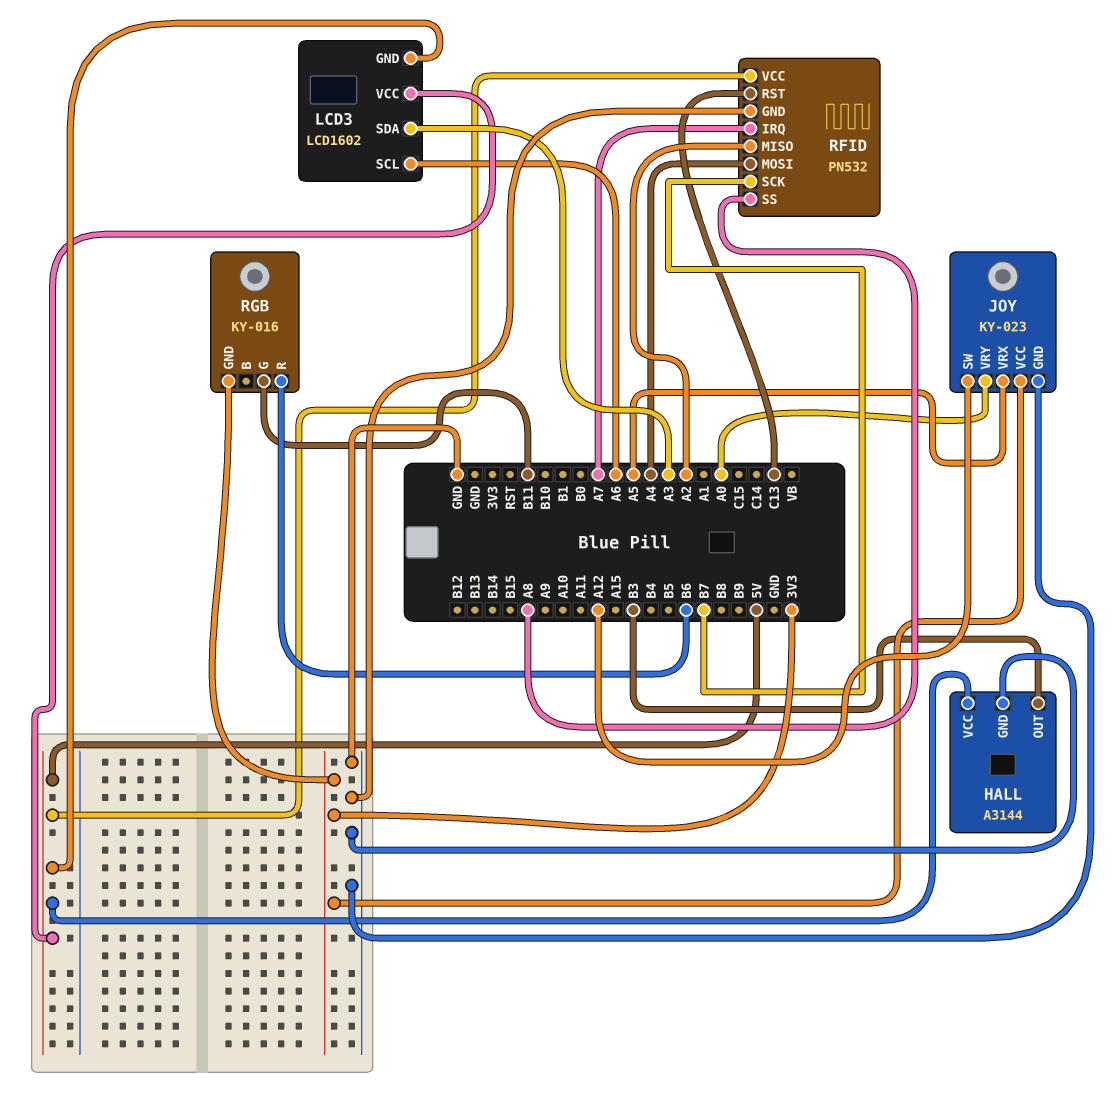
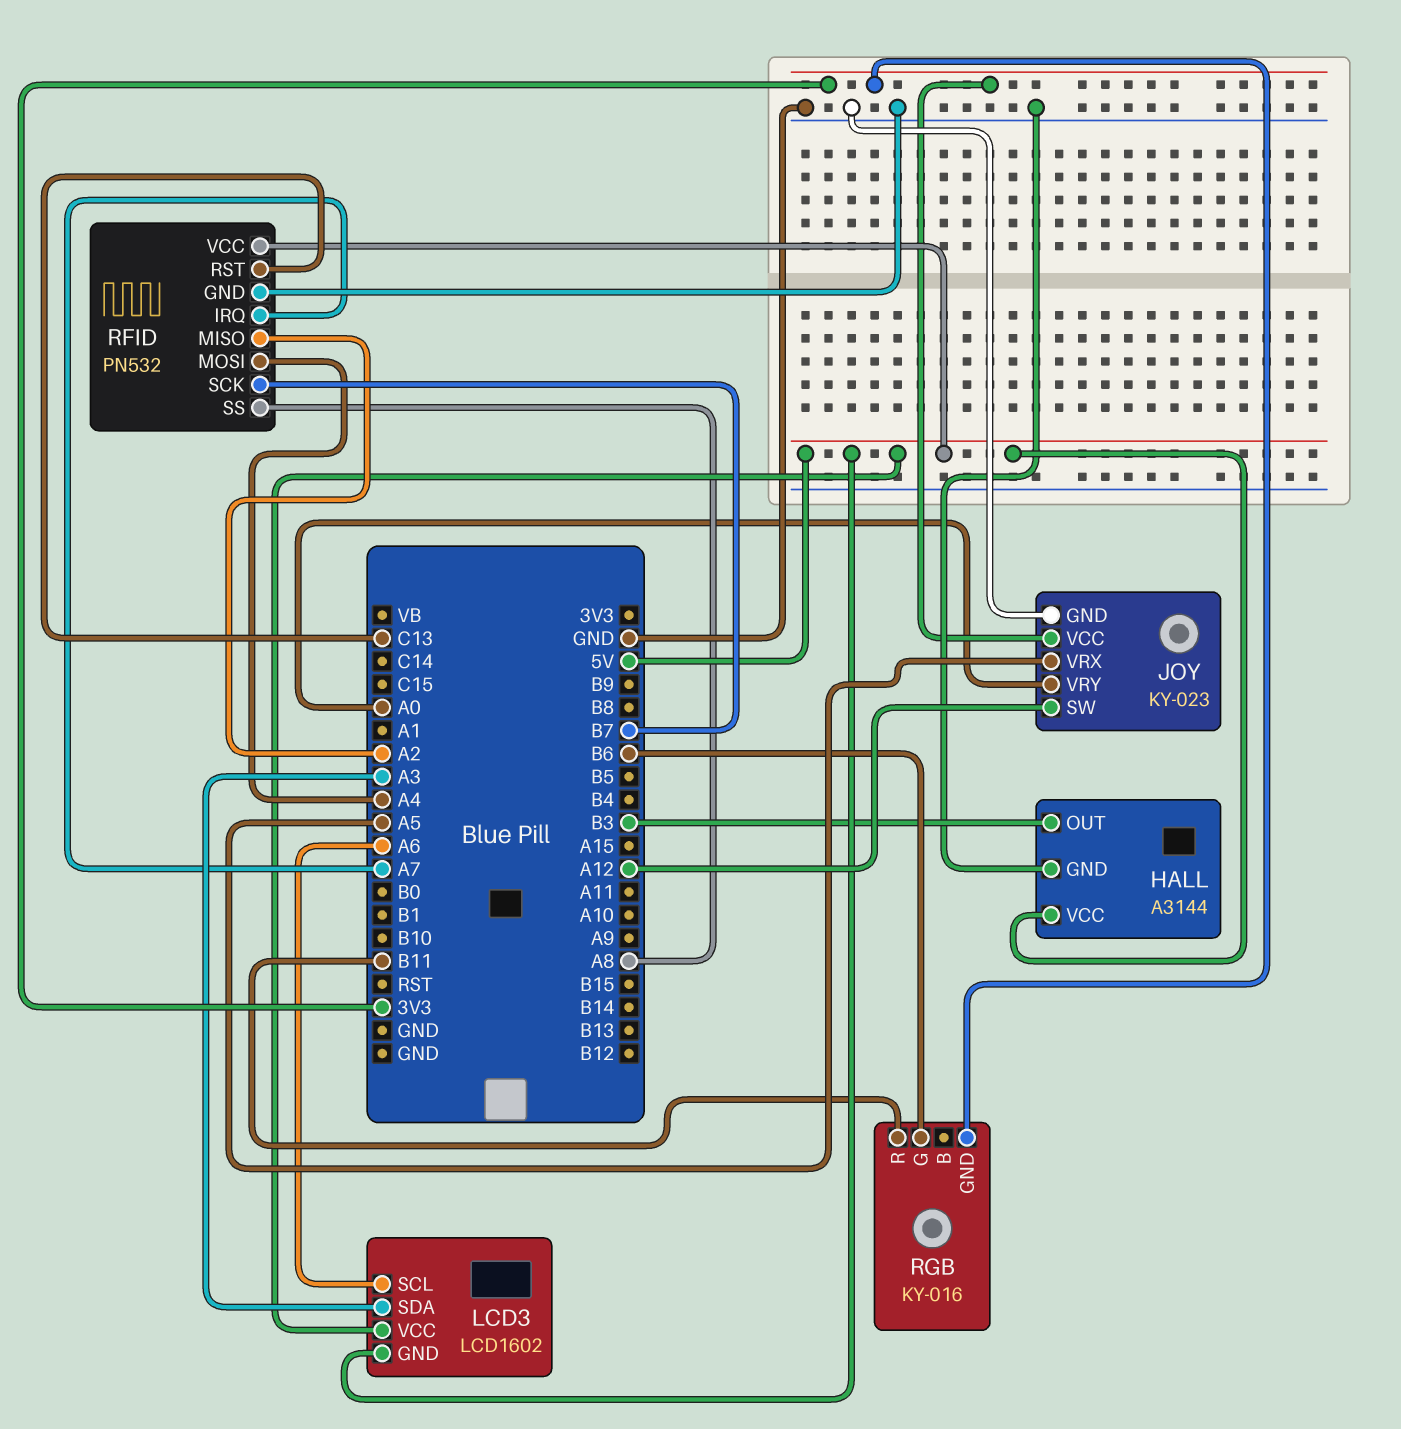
RGB pin G: B11 -> B6
RGB pin R: B6 -> B11

